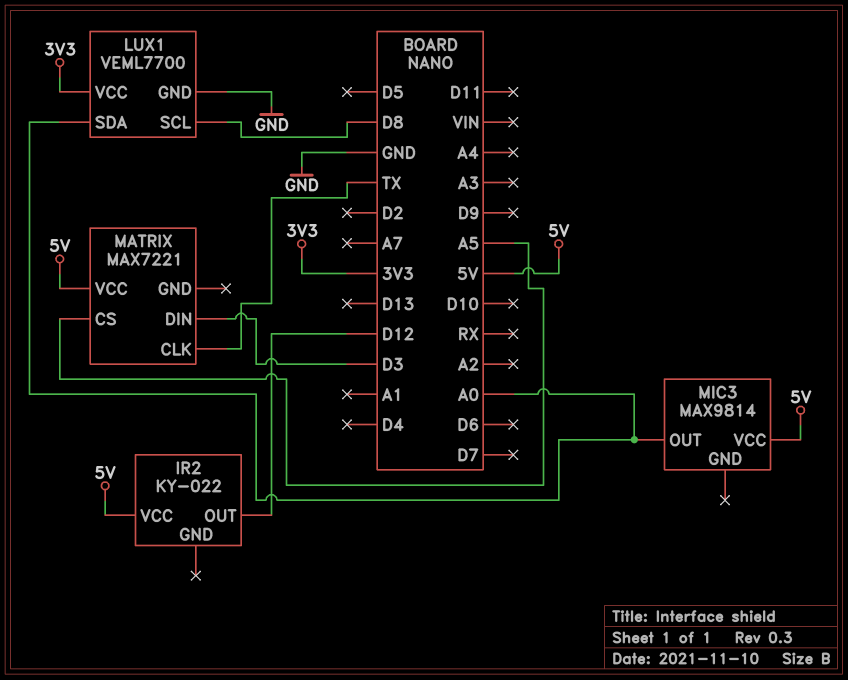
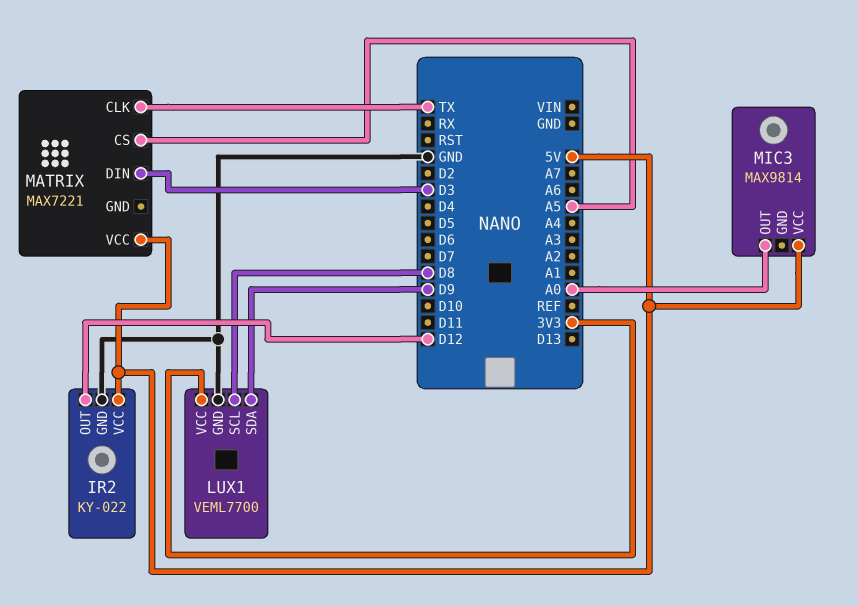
IR2 pin GND: none -> GND
LUX1 pin SDA: A0 -> D9

